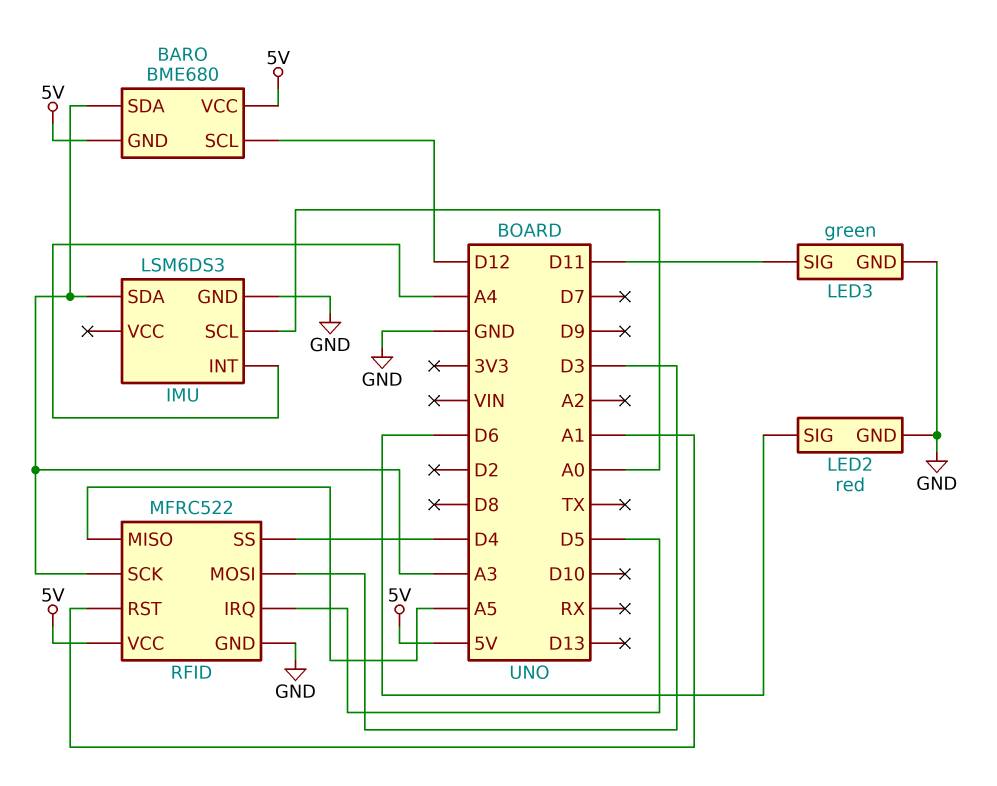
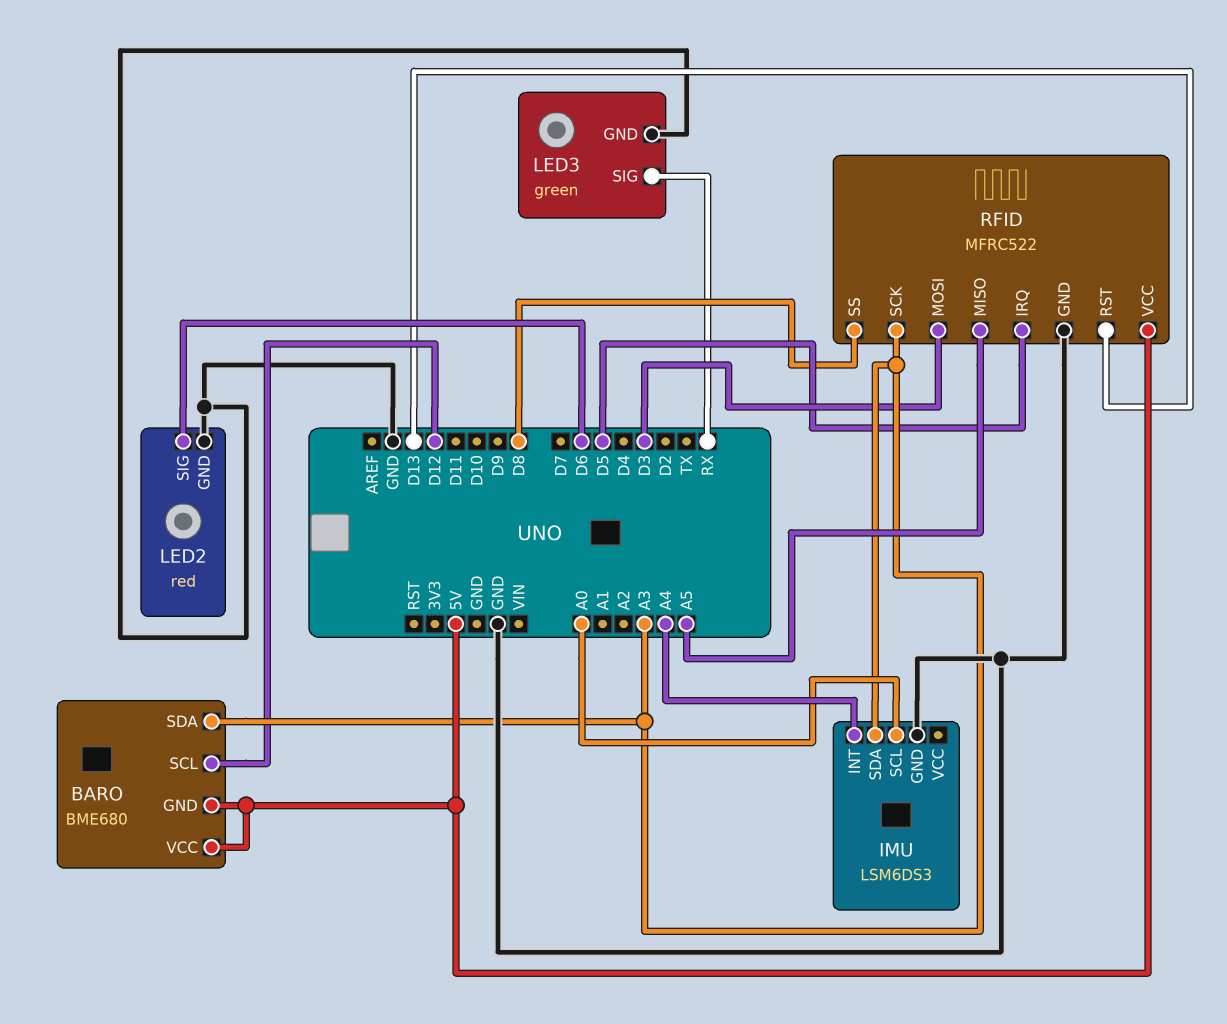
LED3 pin SIG: D11 -> RX
RFID pin RST: A1 -> D13
RFID pin SS: D4 -> D8

